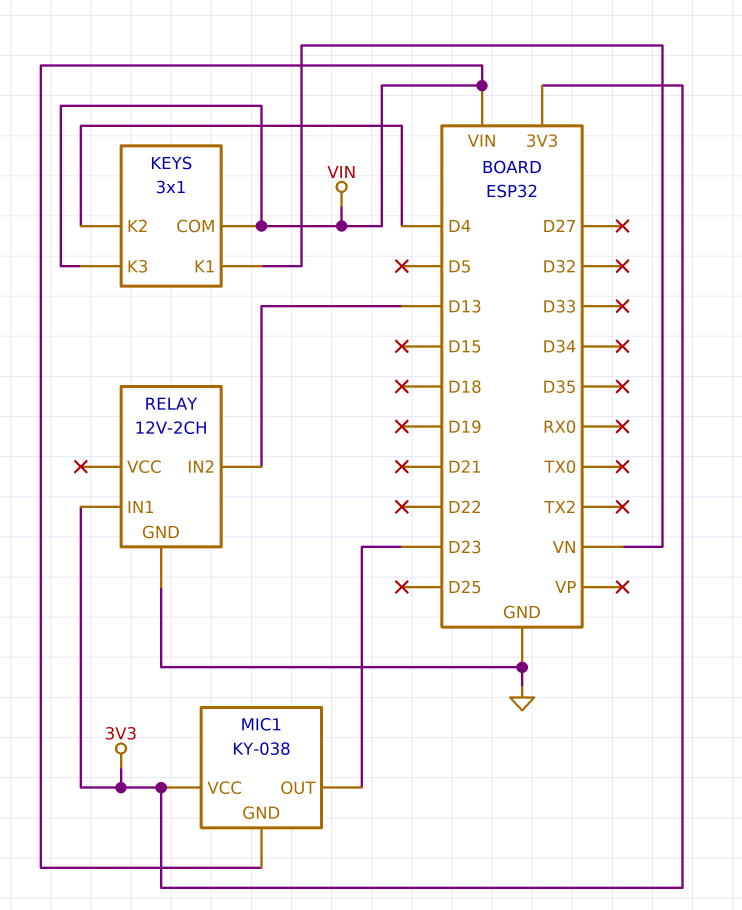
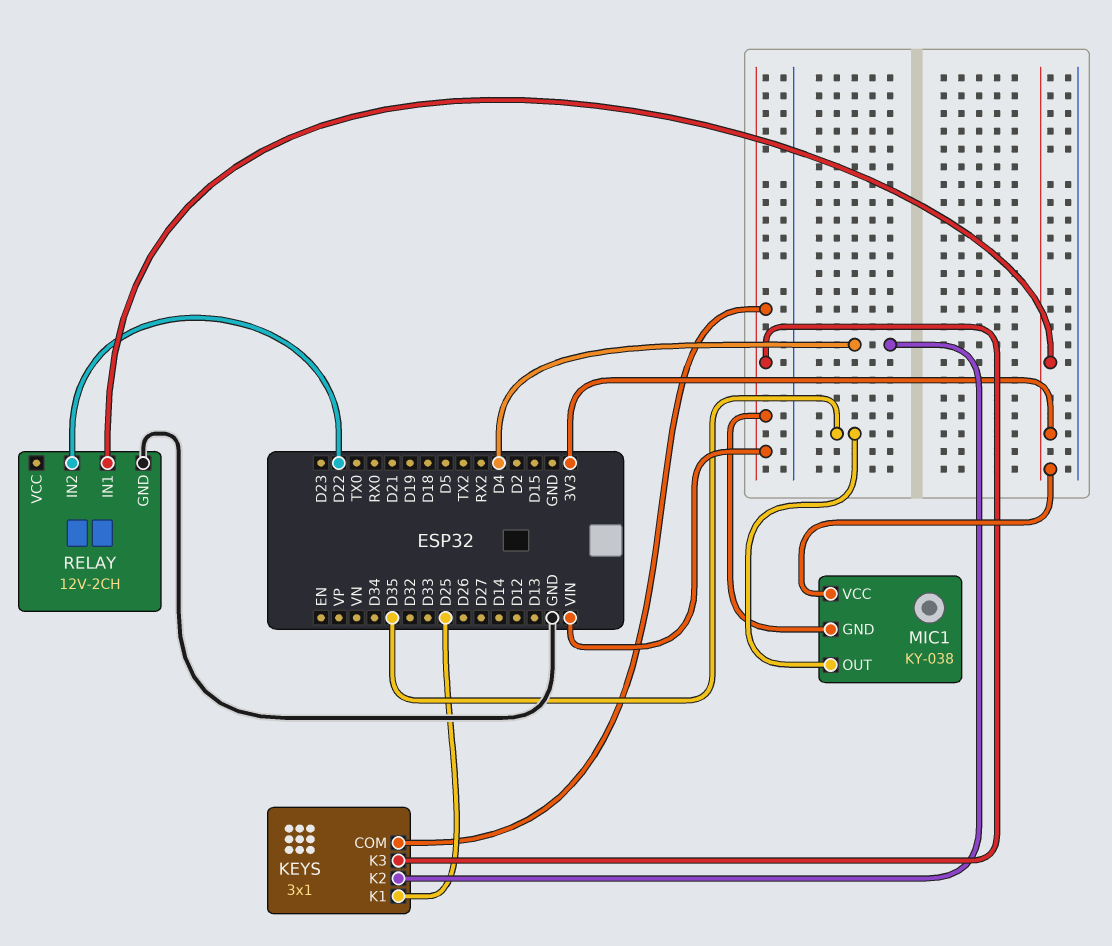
KEYS pin K1: VN -> D25
MIC1 pin OUT: D23 -> D35
RELAY pin IN2: D13 -> D22

